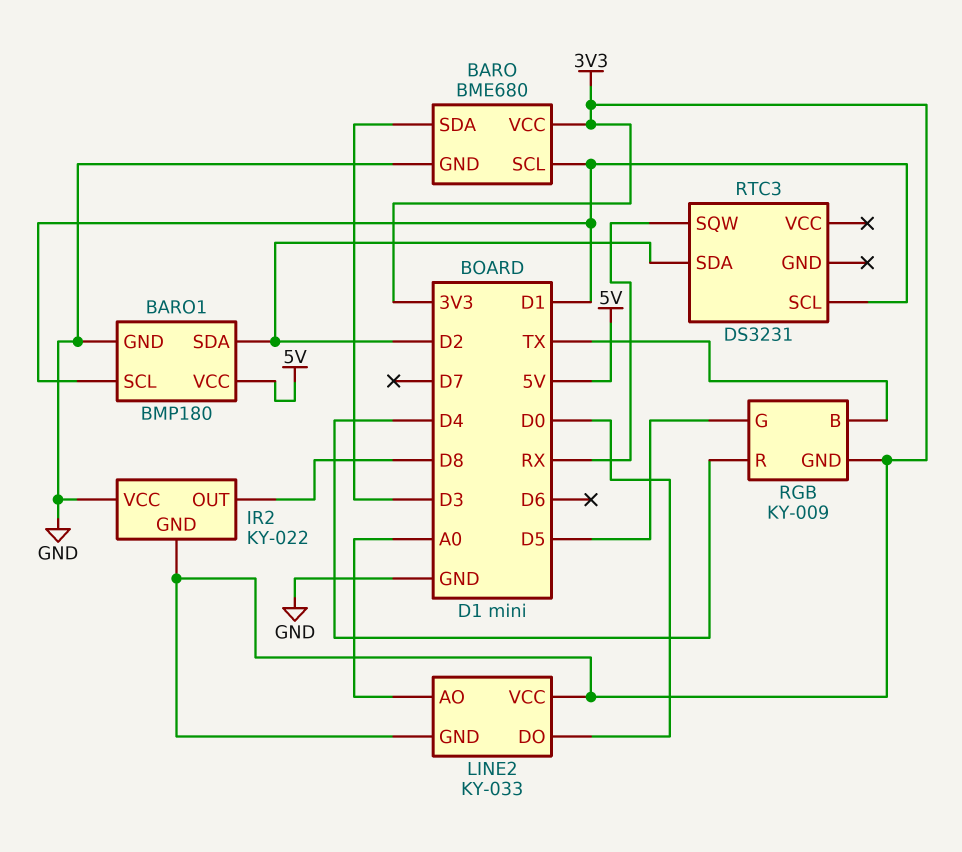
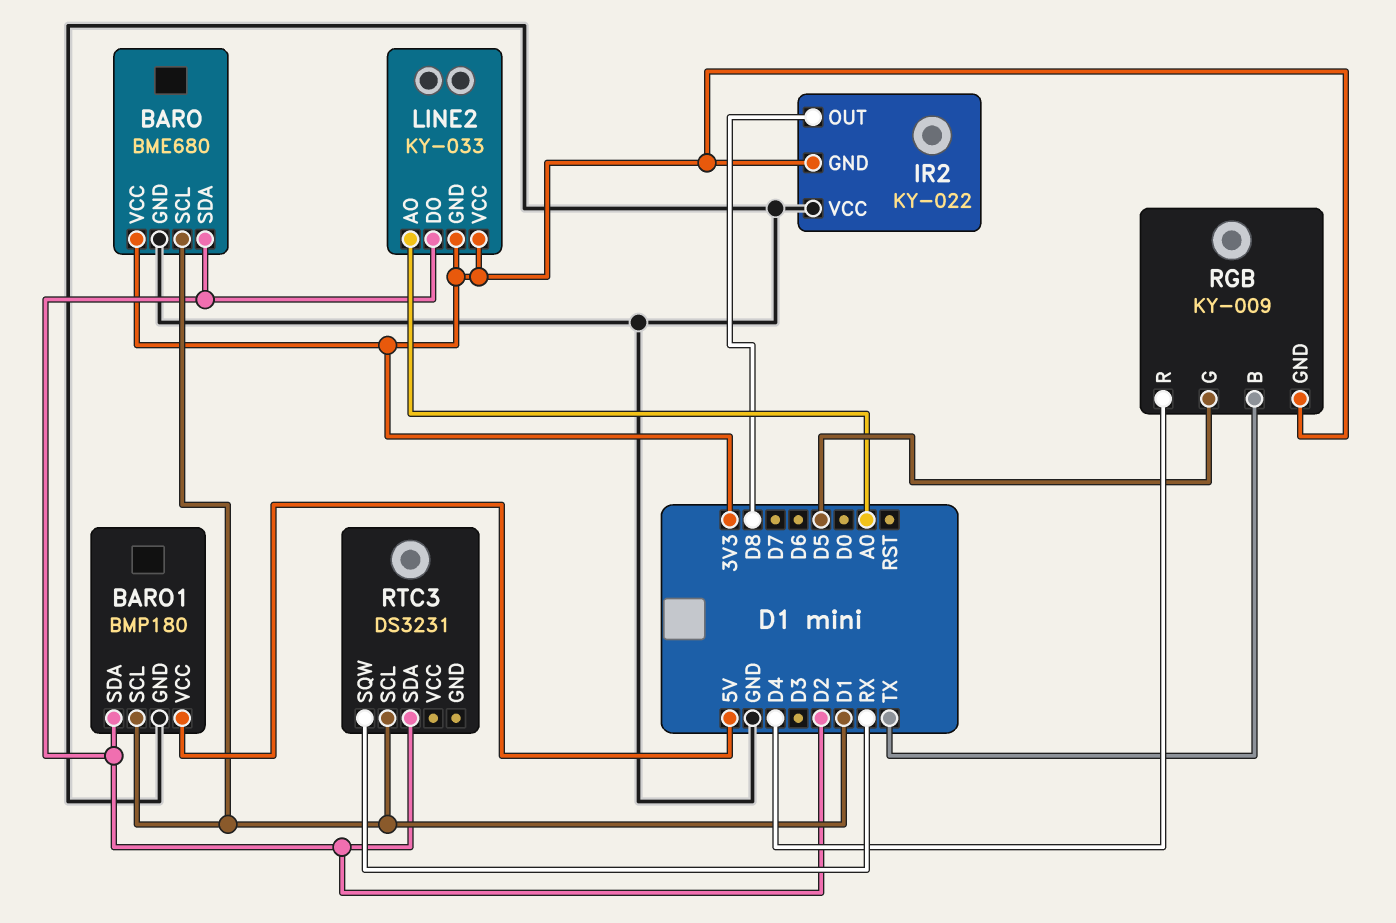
BARO pin SDA: D3 -> D2
LINE2 pin DO: D0 -> D2

